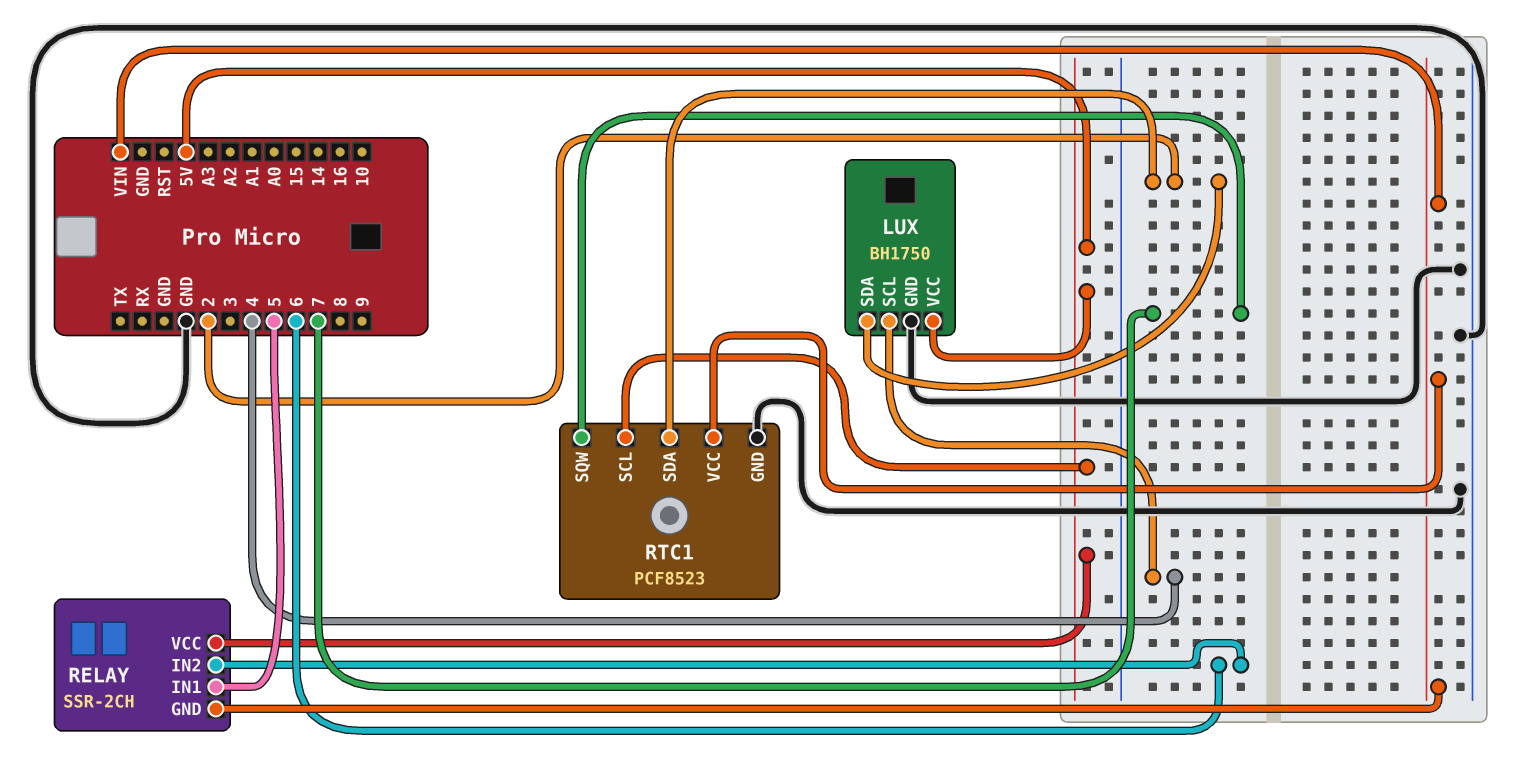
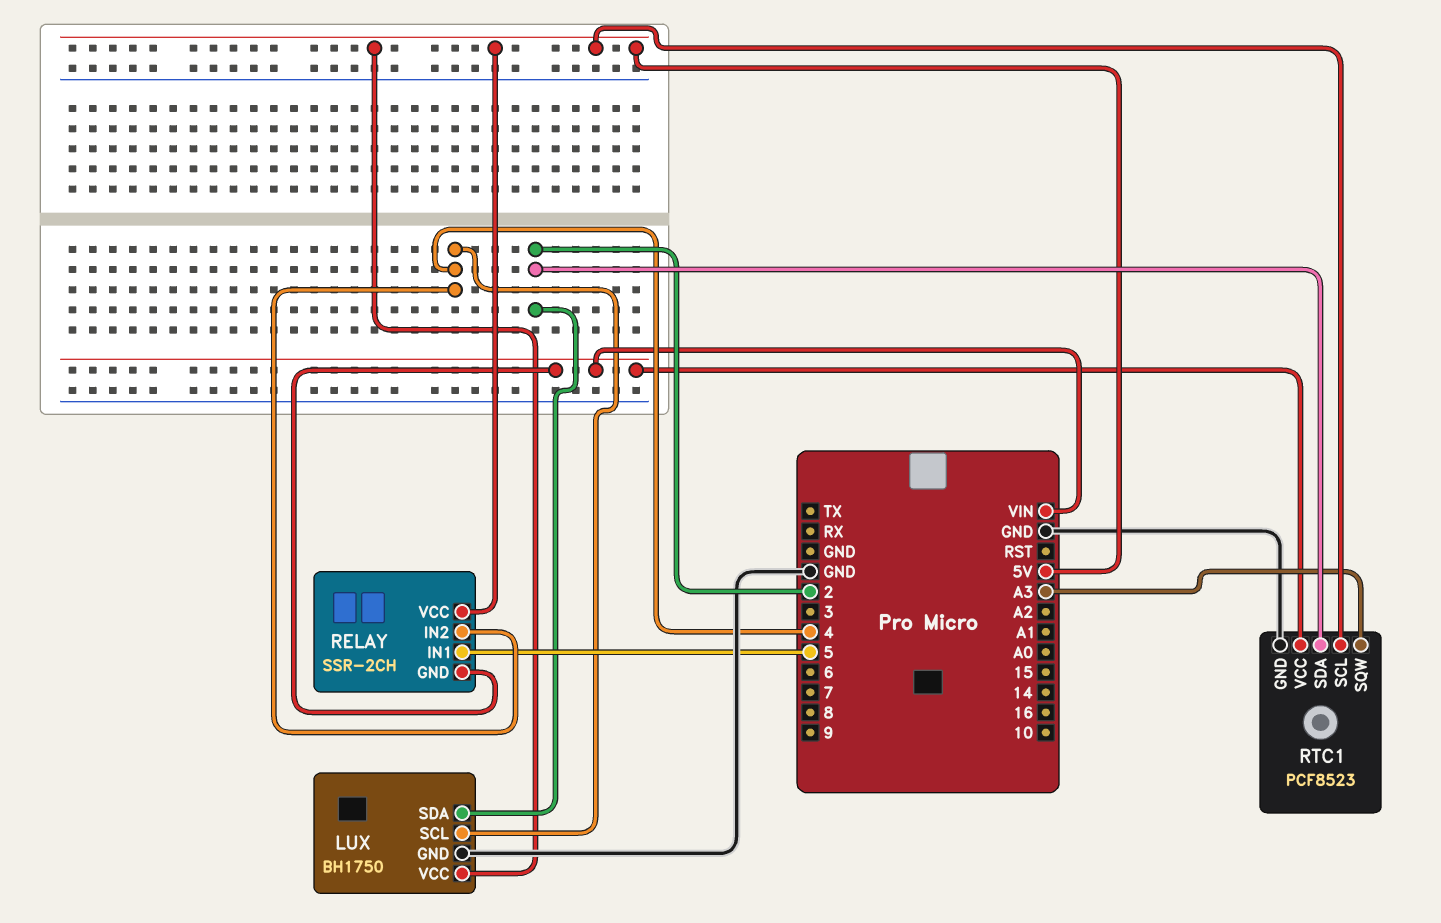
RELAY pin IN2: 6 -> 4
RTC1 pin SQW: 7 -> A3

